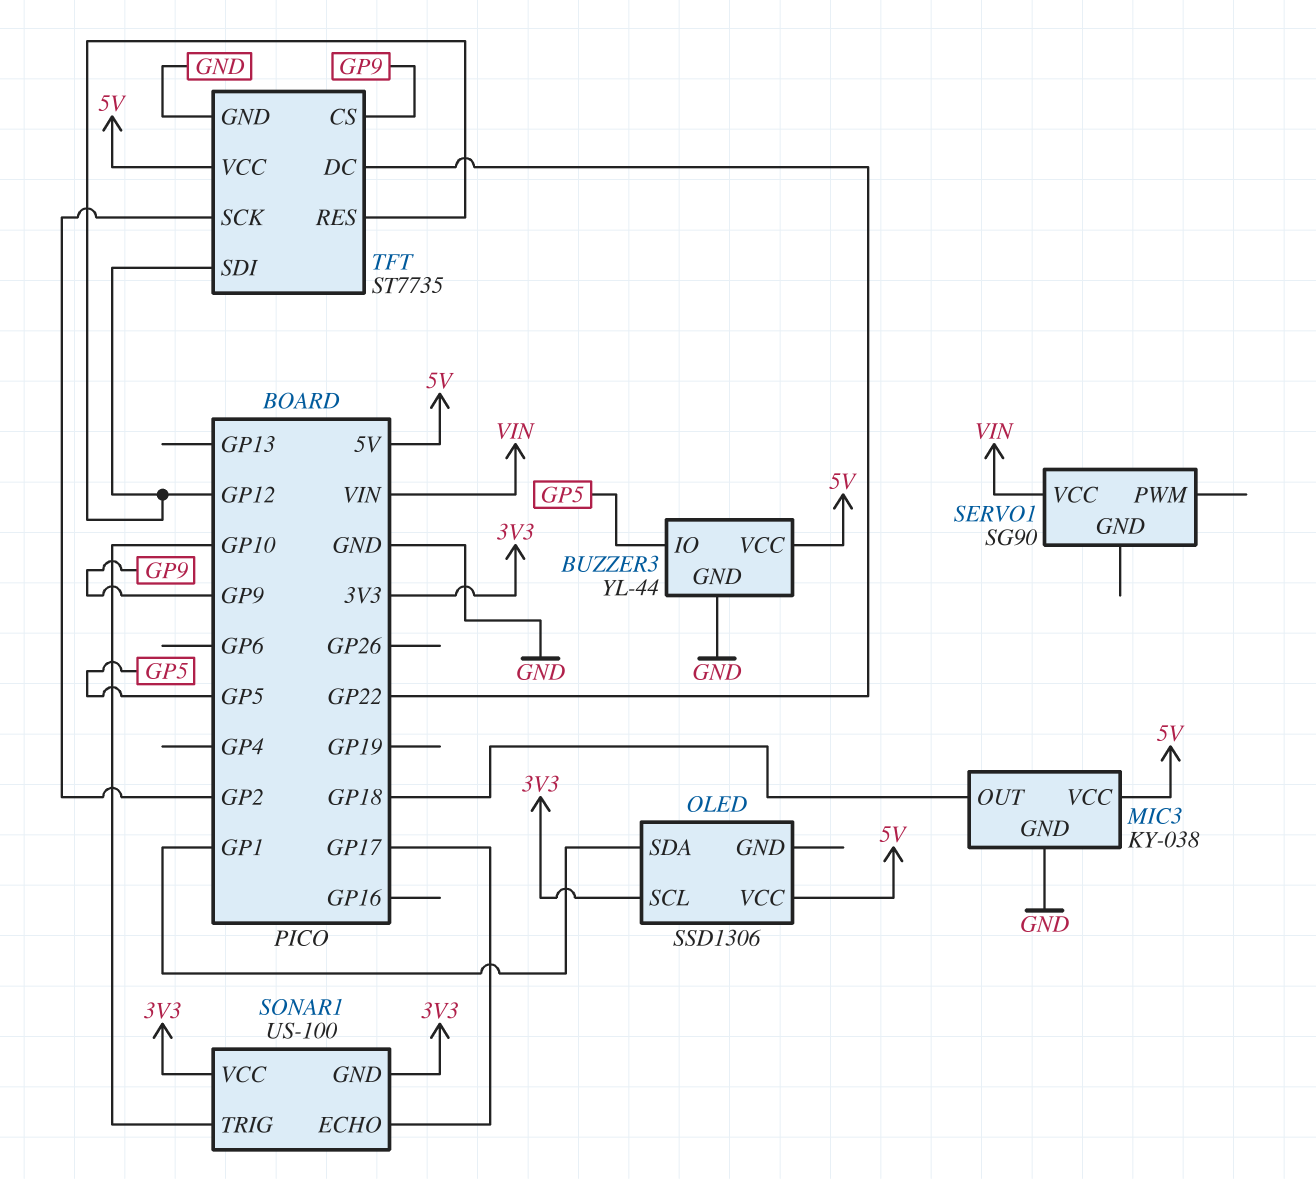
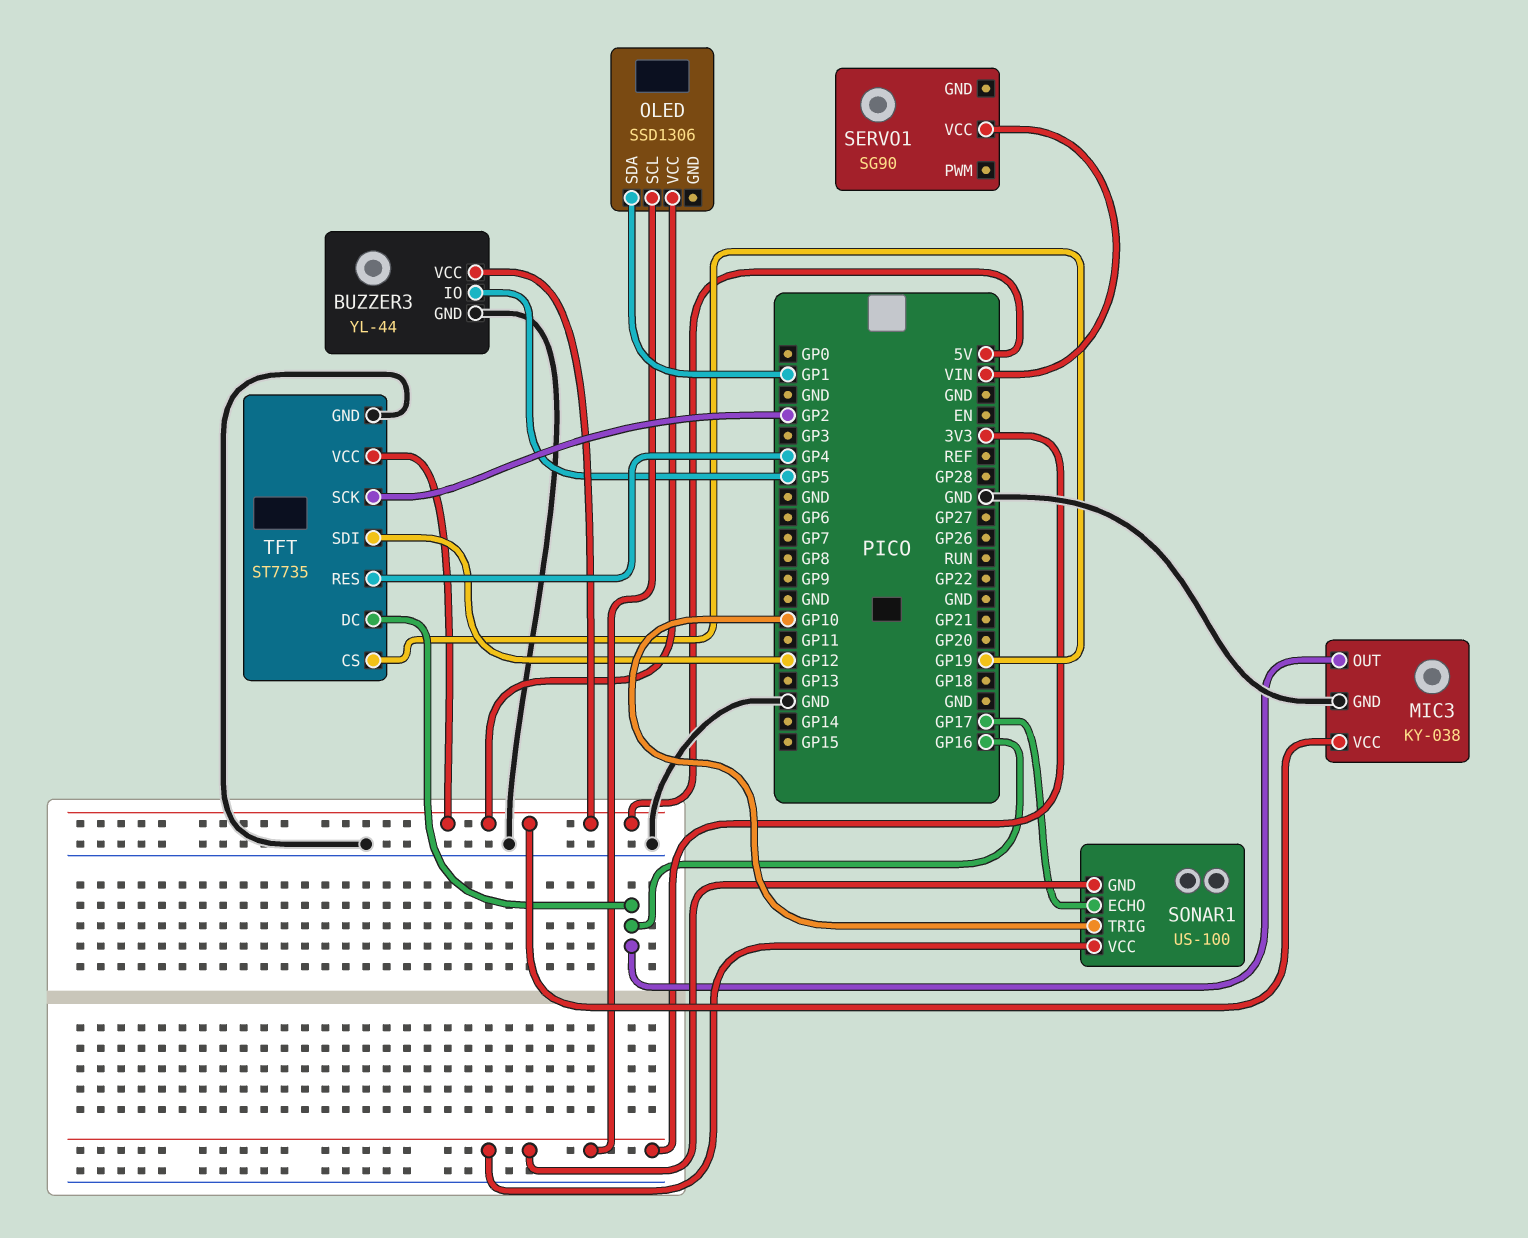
MIC3 pin OUT: GP18 -> GP16
TFT pin CS: GP9 -> GP19
TFT pin DC: GP22 -> GP16
TFT pin RES: GP12 -> GP4

